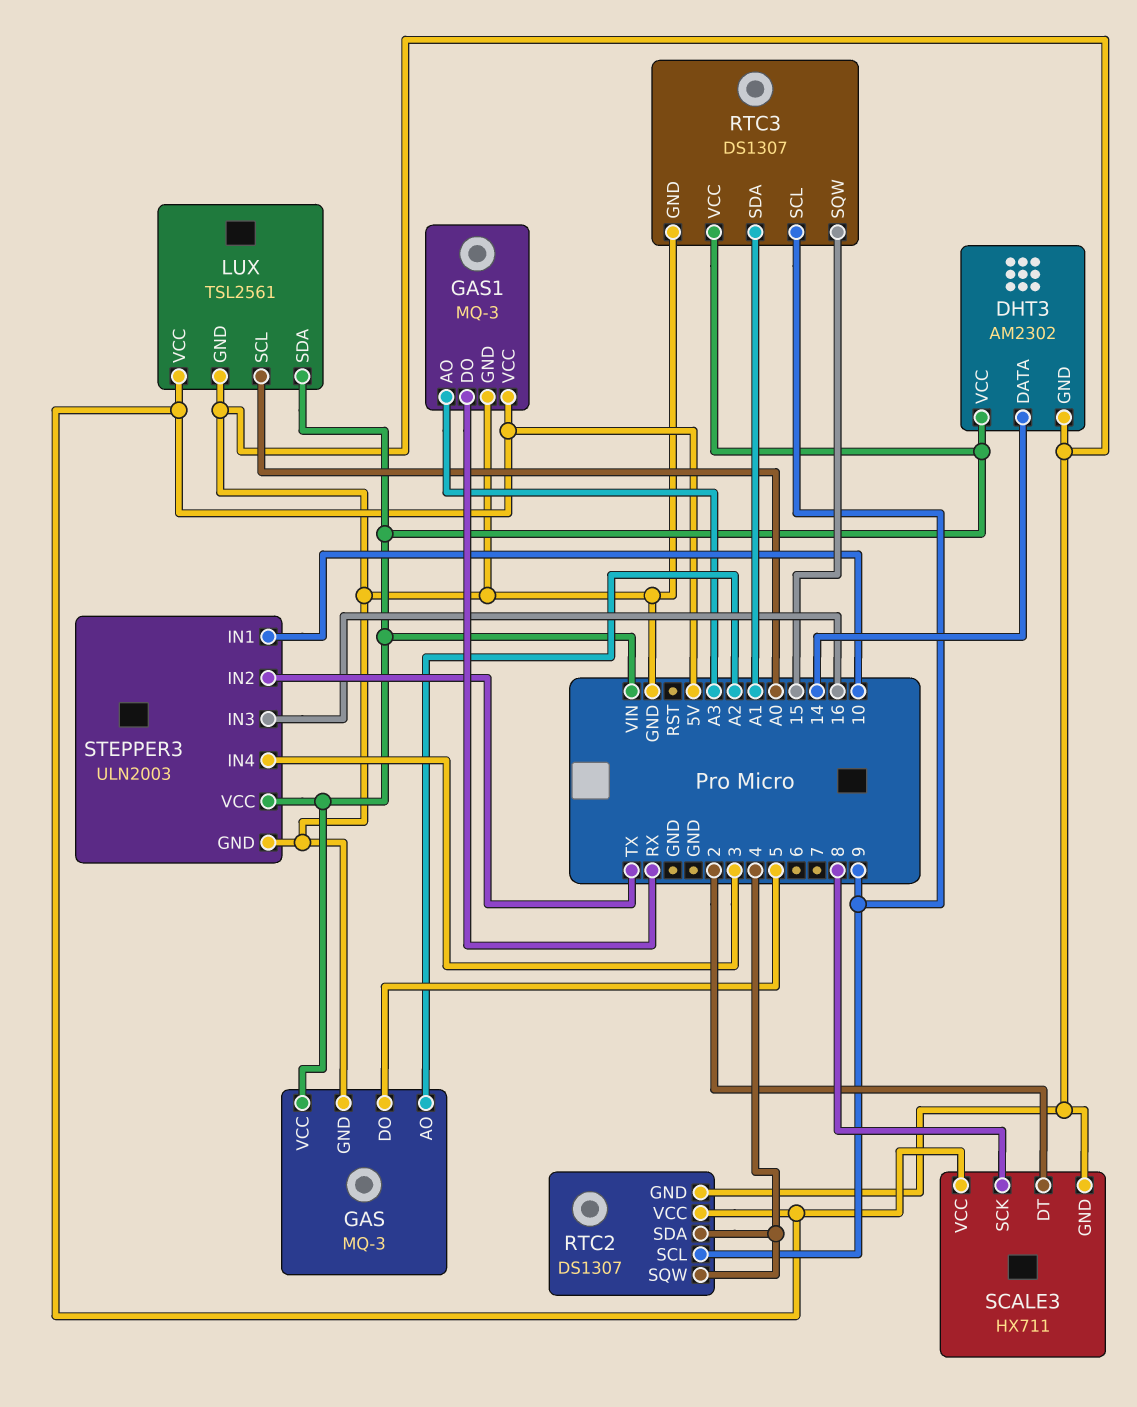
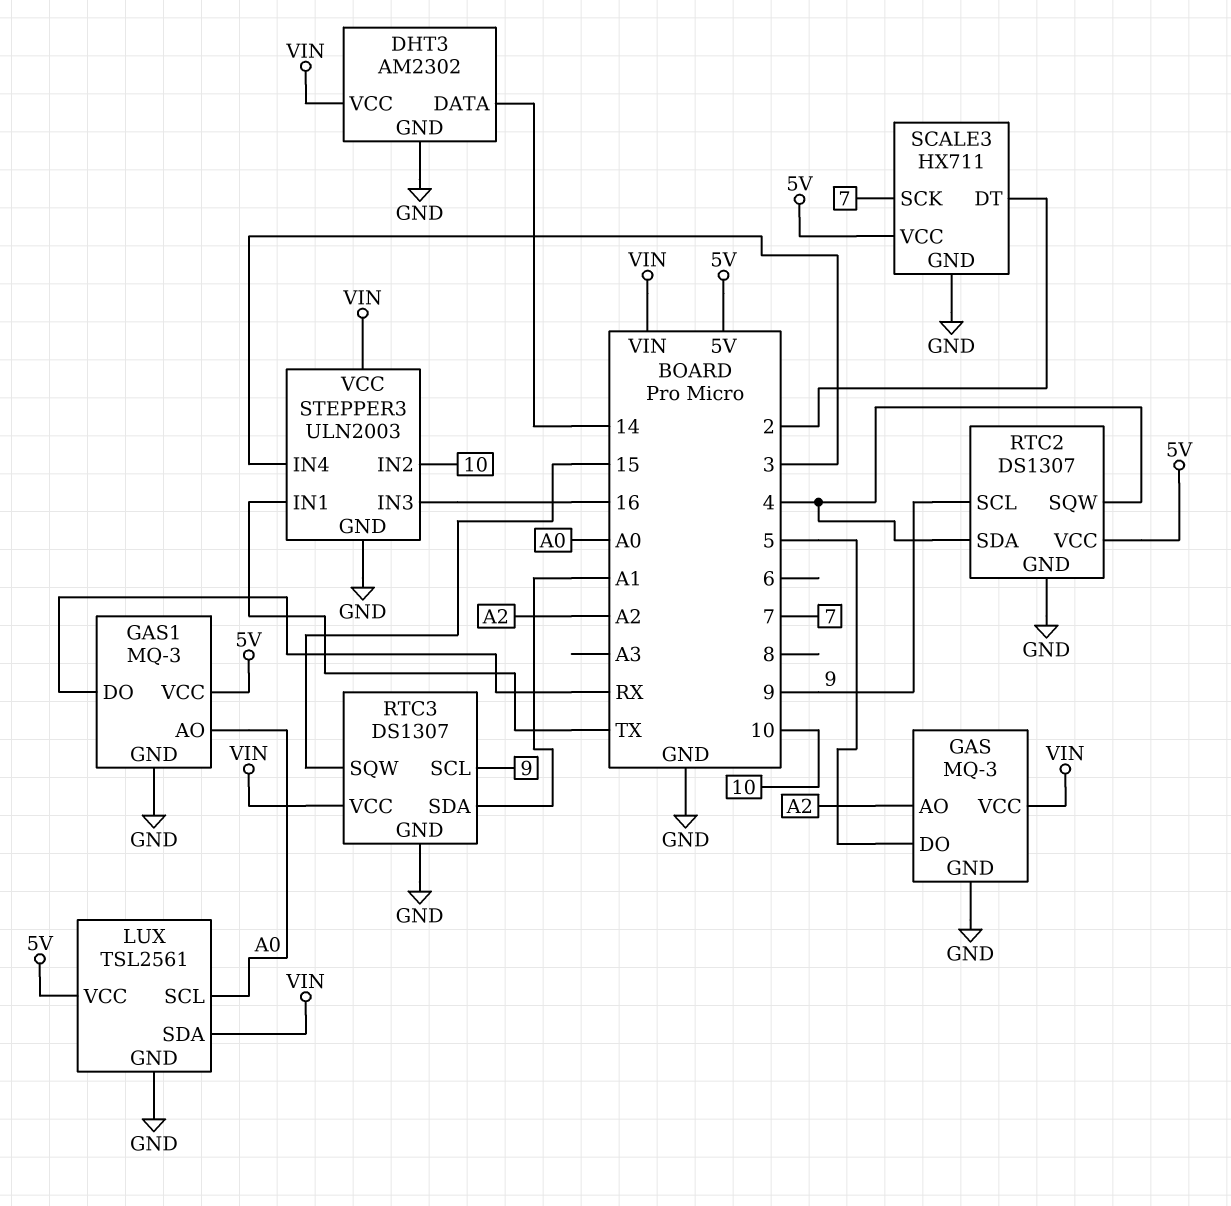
GAS1 pin AO: A3 -> A0
SCALE3 pin SCK: 8 -> 7
STEPPER3 pin IN1: 10 -> TX
STEPPER3 pin IN2: TX -> 10

